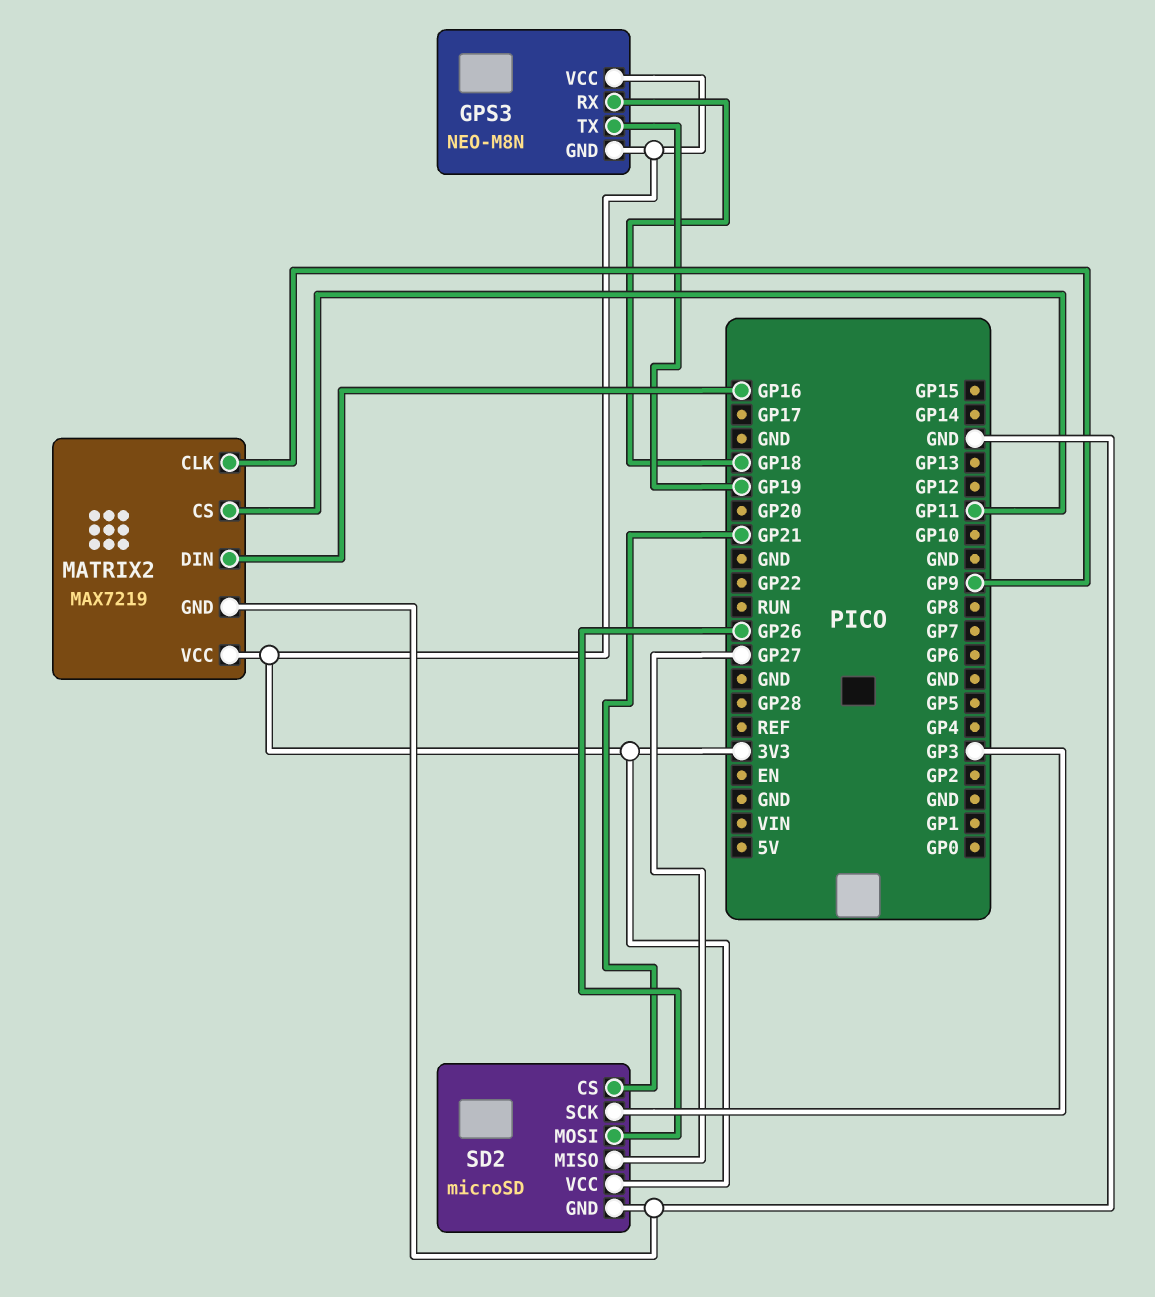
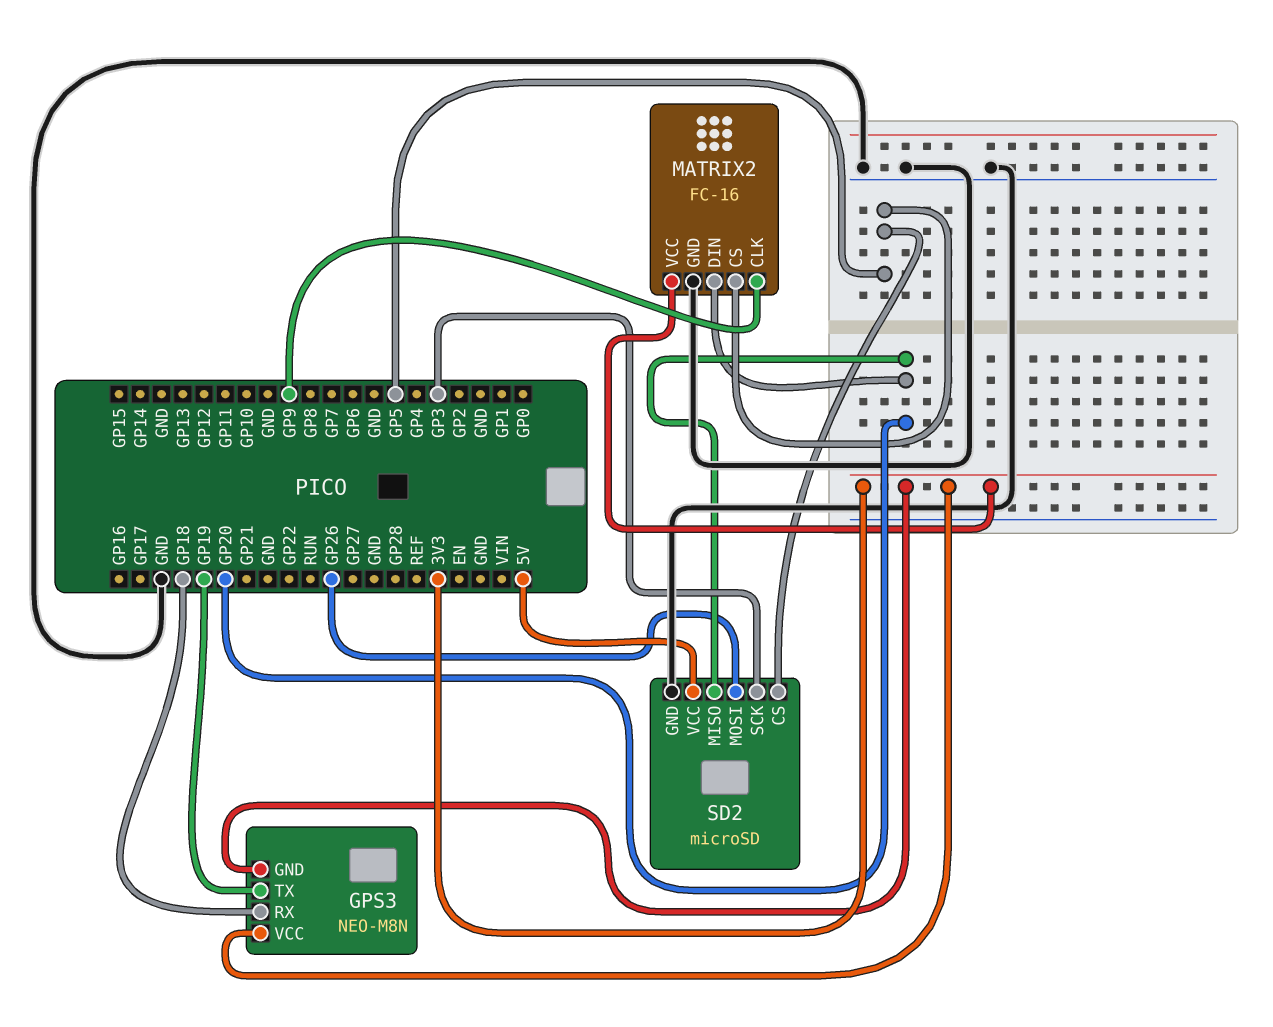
MATRIX2: MAX7219 -> FC-16
MATRIX2 pin CS: GP11 -> GP5
MATRIX2 pin DIN: GP16 -> GP20
SD2 pin CS: GP21 -> GP5
SD2 pin MISO: GP27 -> GP20
SD2 pin VCC: 3V3 -> 5V

